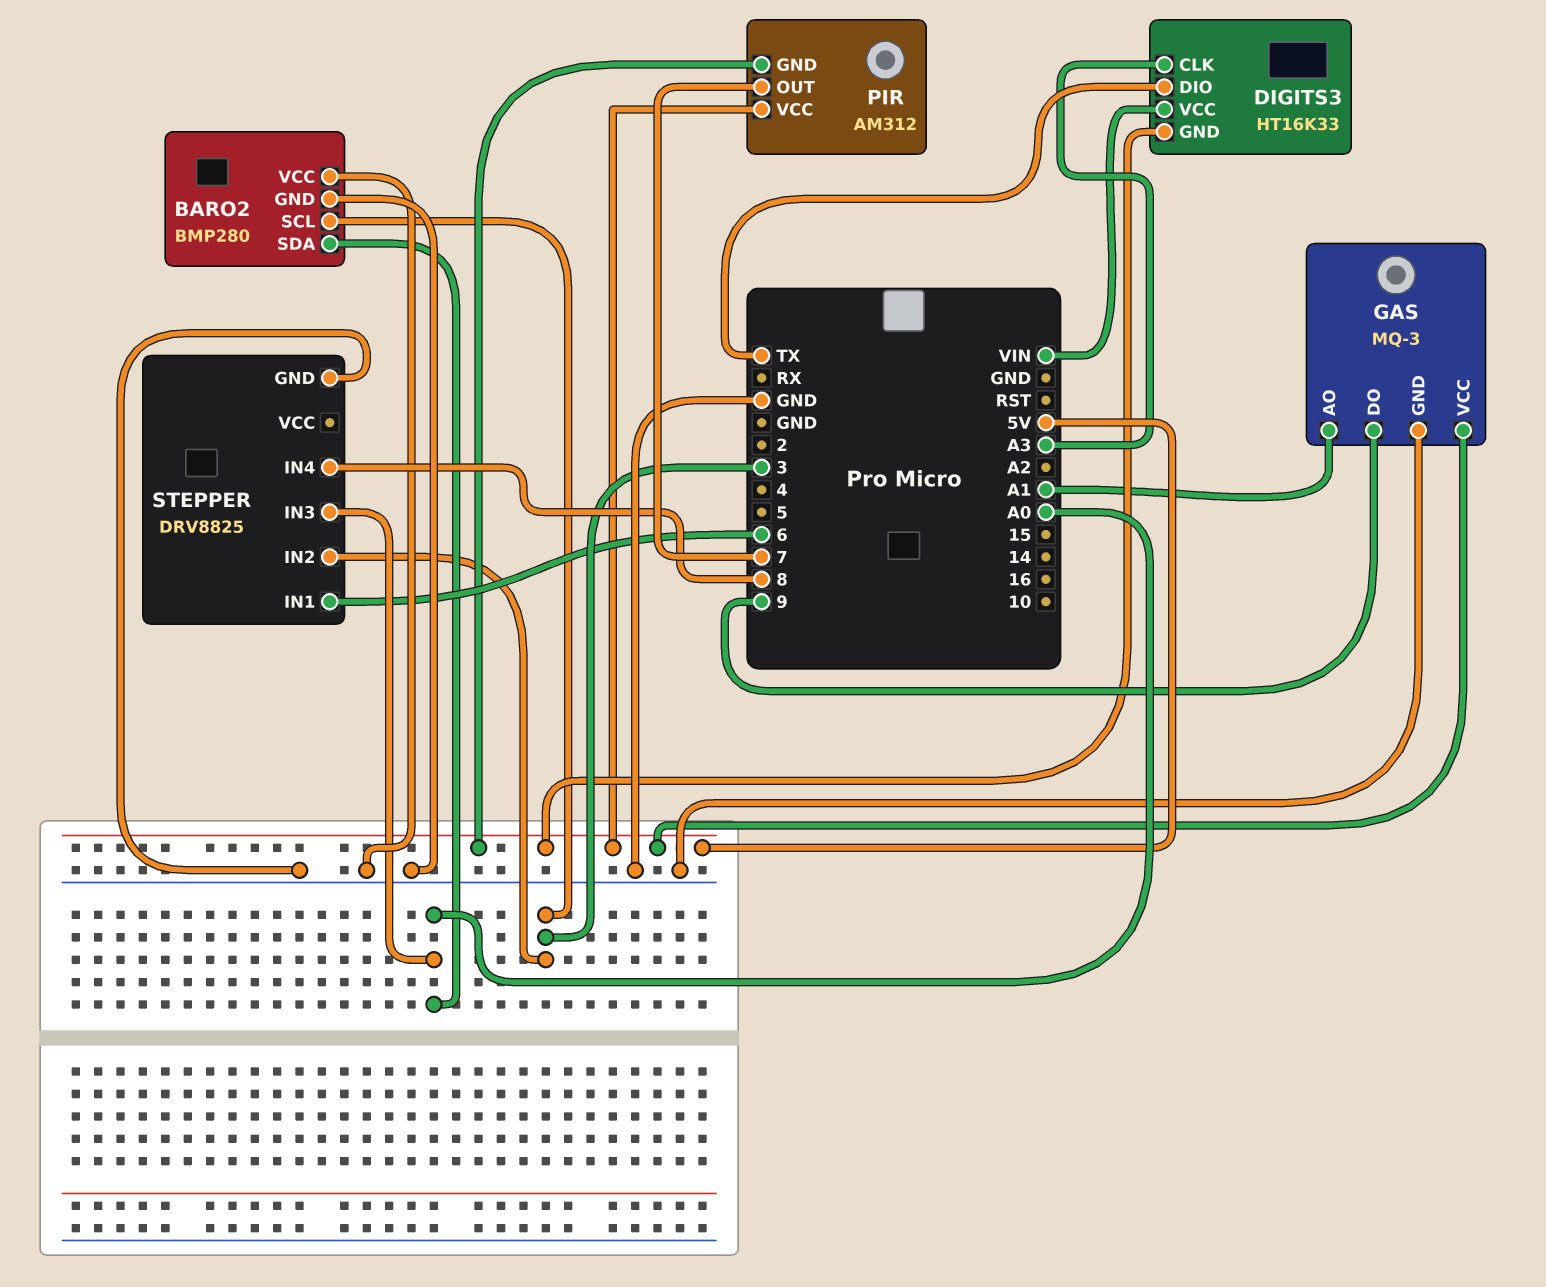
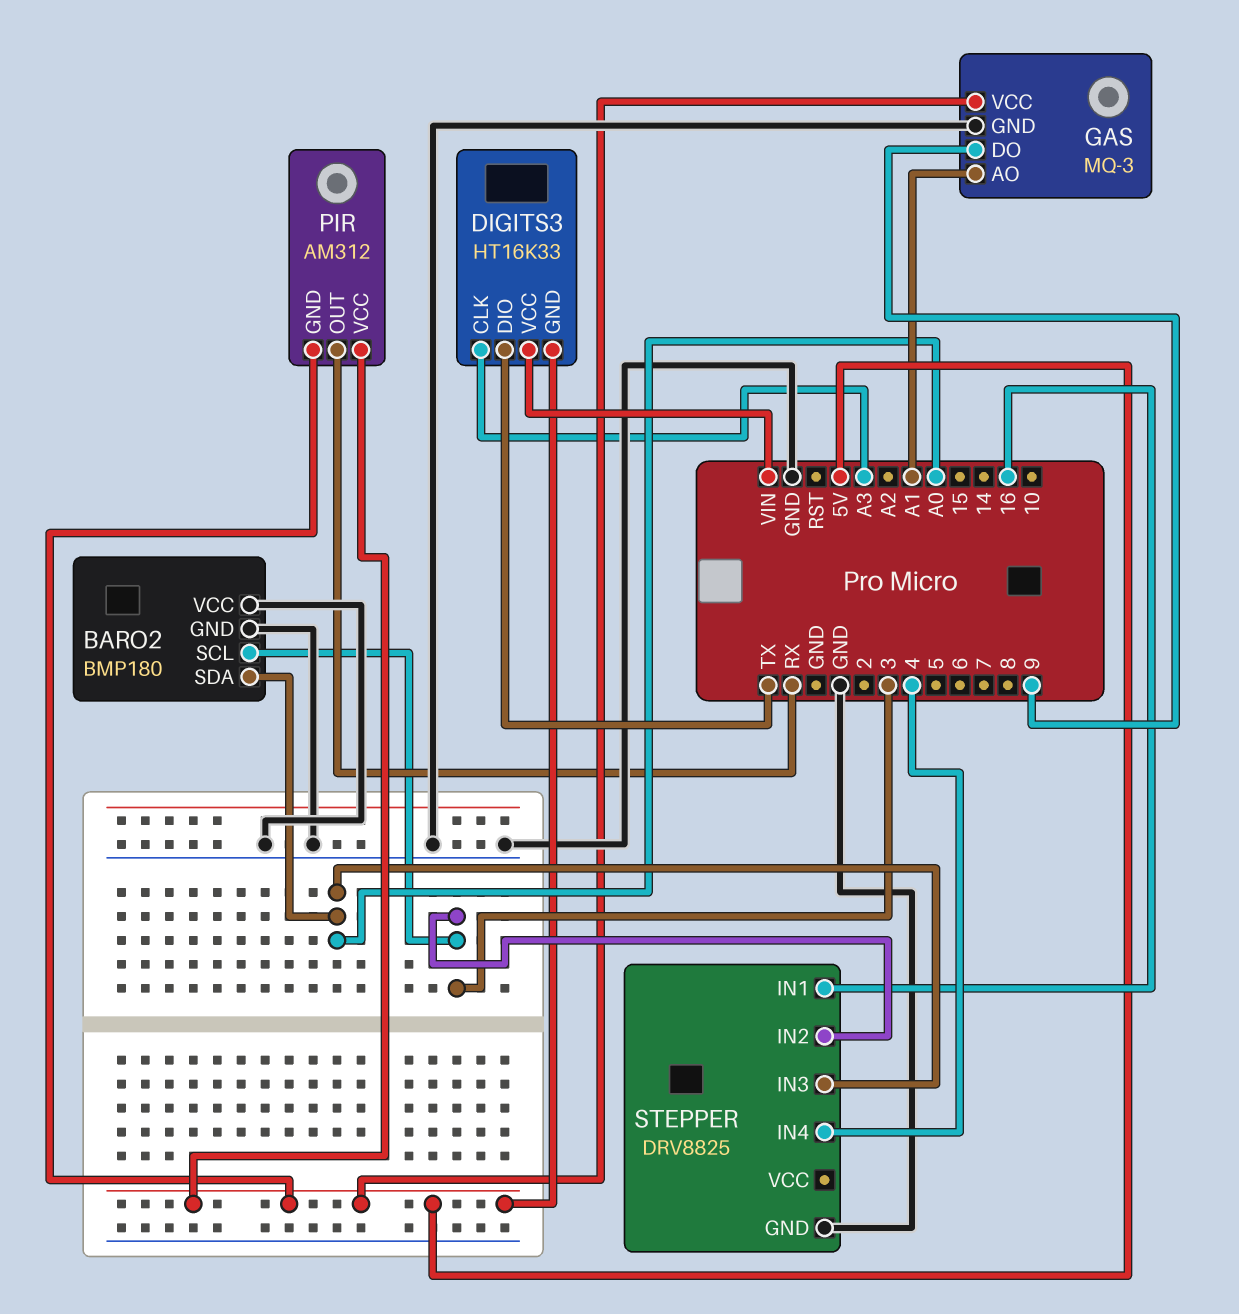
BARO2: BMP280 -> BMP180
PIR pin OUT: 7 -> RX
STEPPER pin IN1: 6 -> 16
STEPPER pin IN4: 8 -> 4

